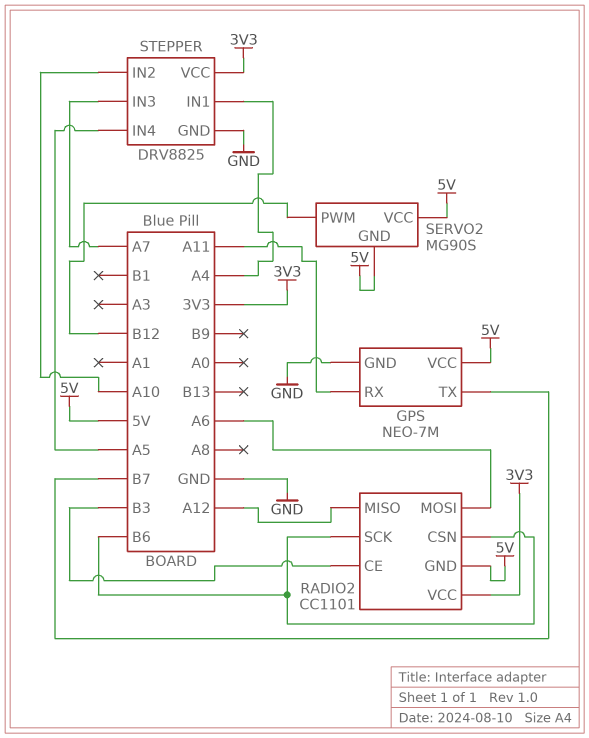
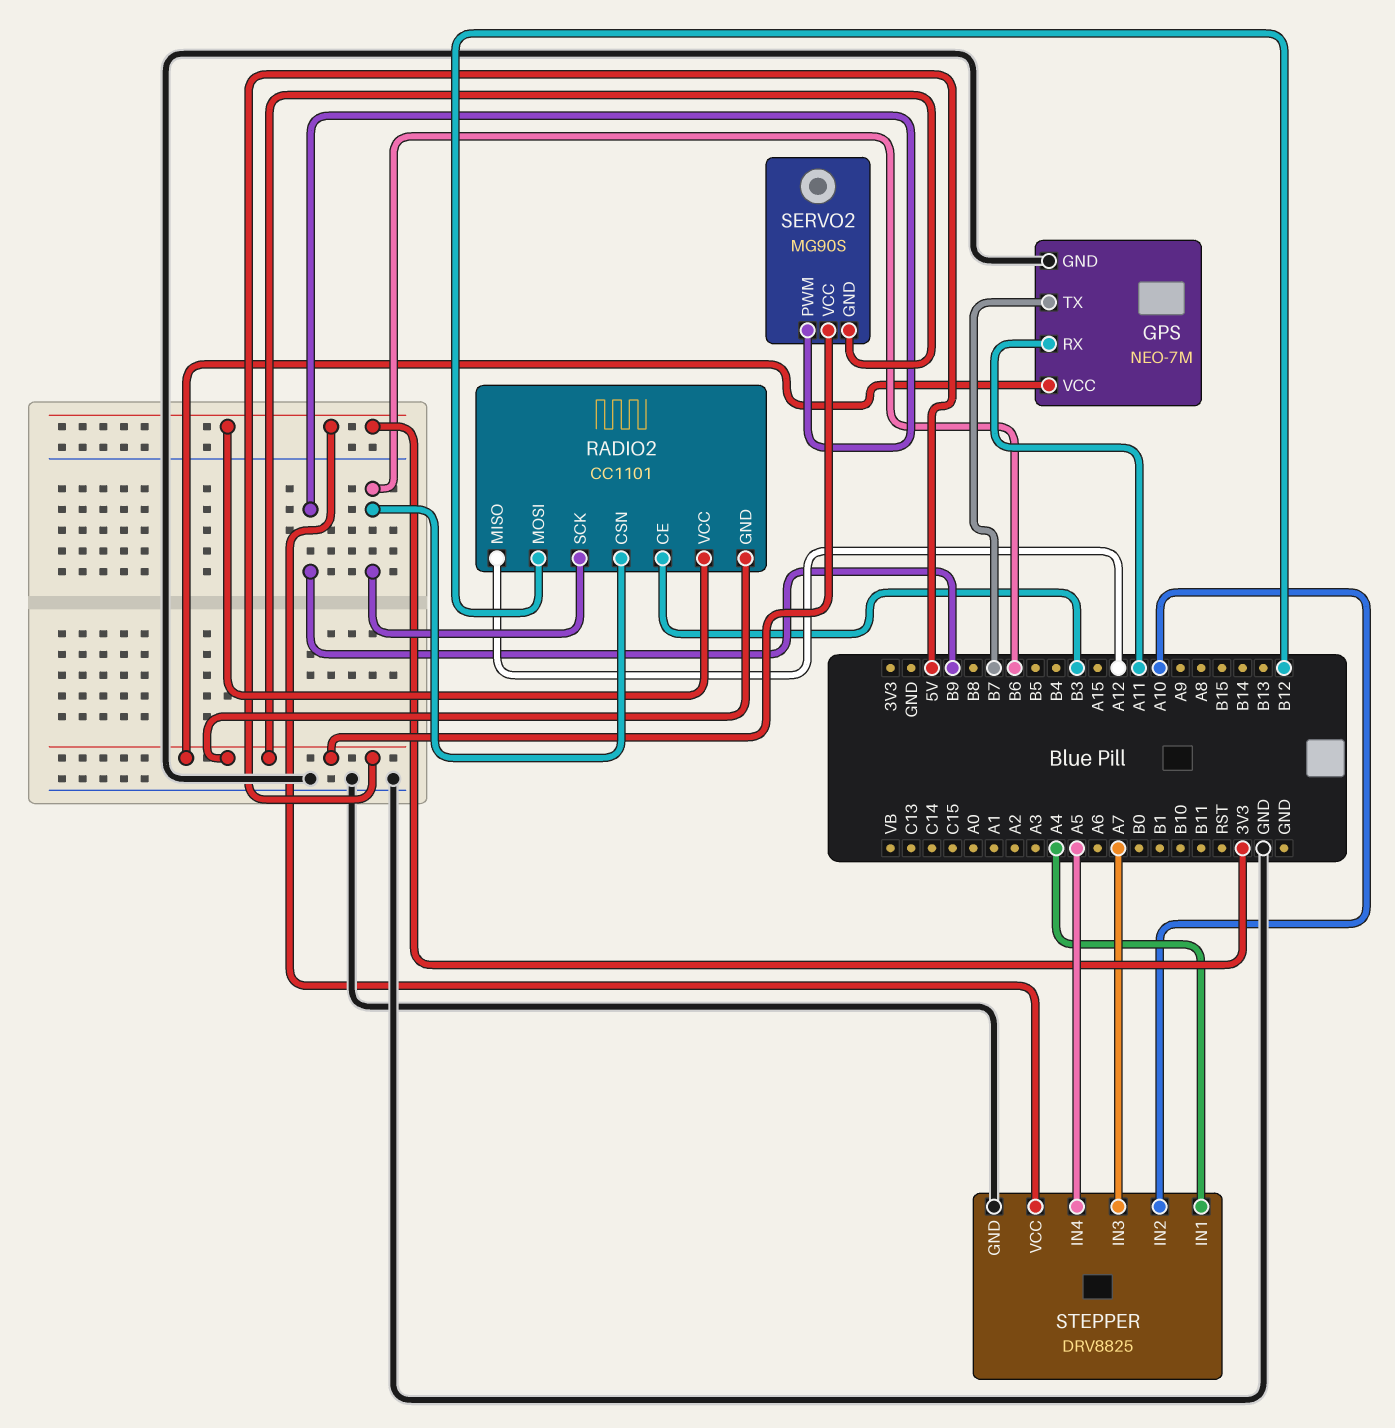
RADIO2 pin MOSI: A6 -> B12
SERVO2 pin PWM: B12 -> B9

